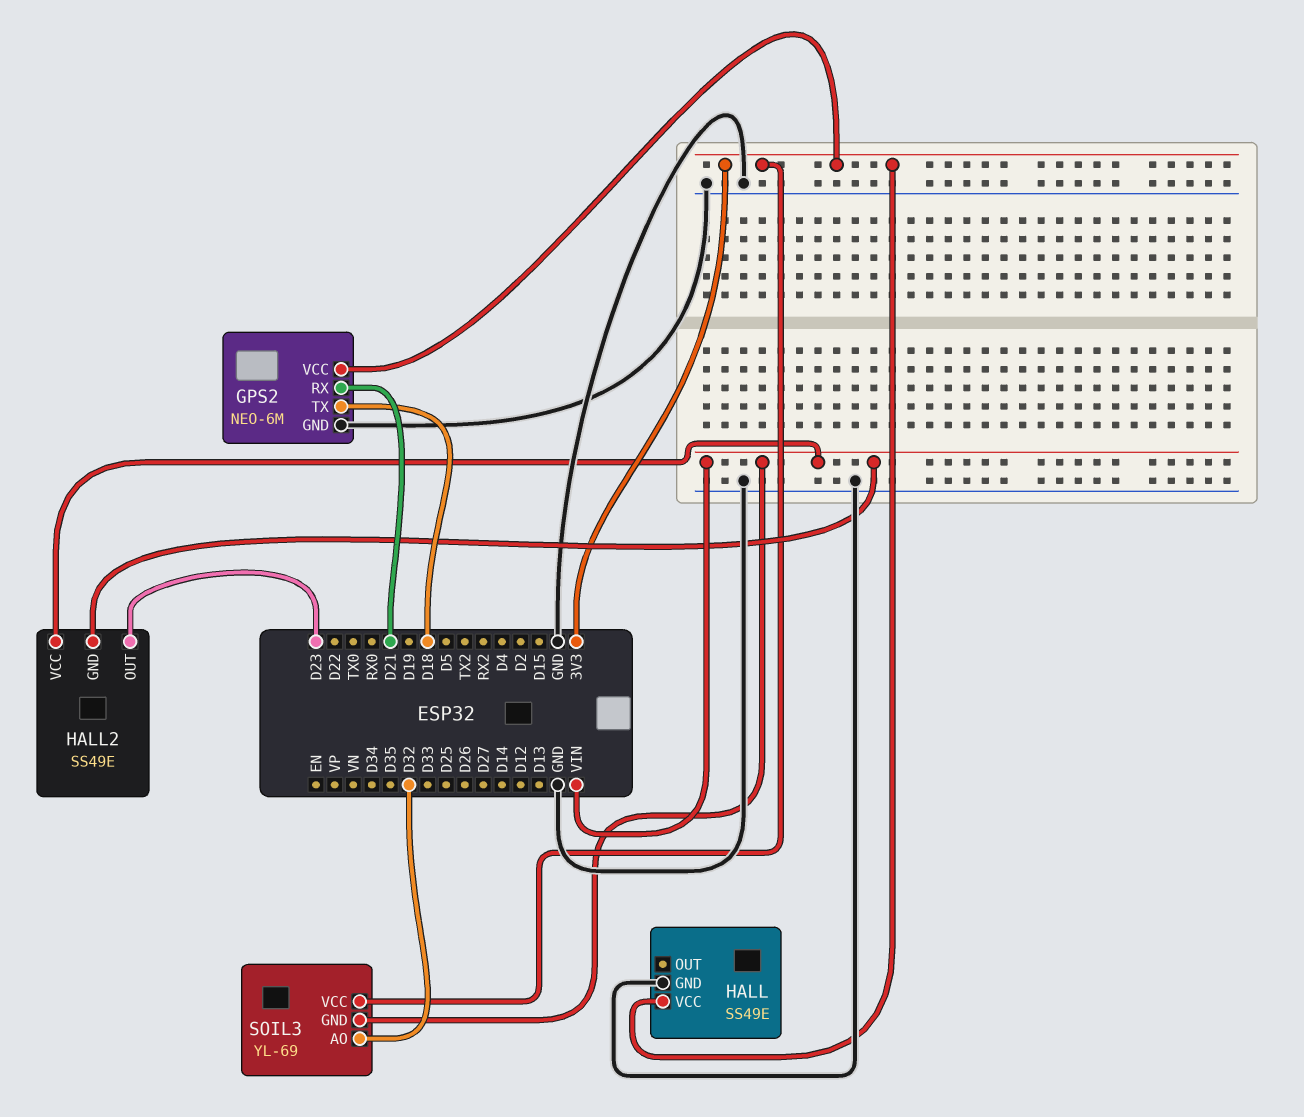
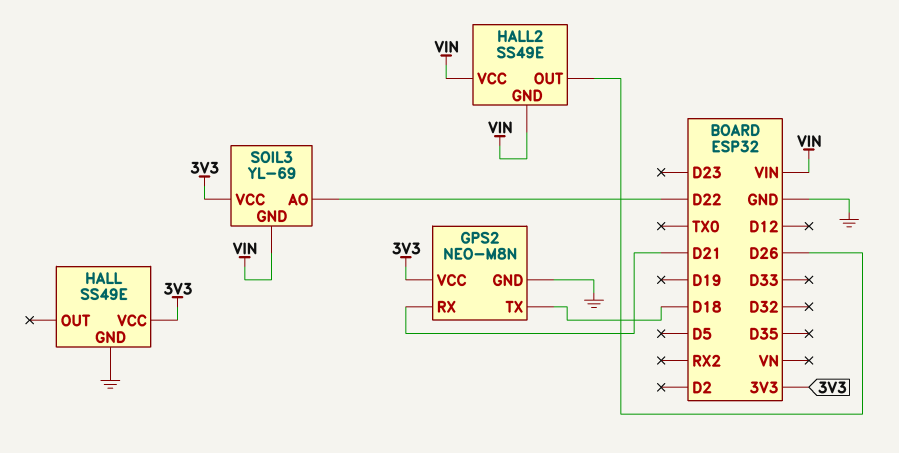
GPS2: NEO-6M -> NEO-M8N
HALL2 pin OUT: D23 -> D26
SOIL3 pin AO: D32 -> D22

